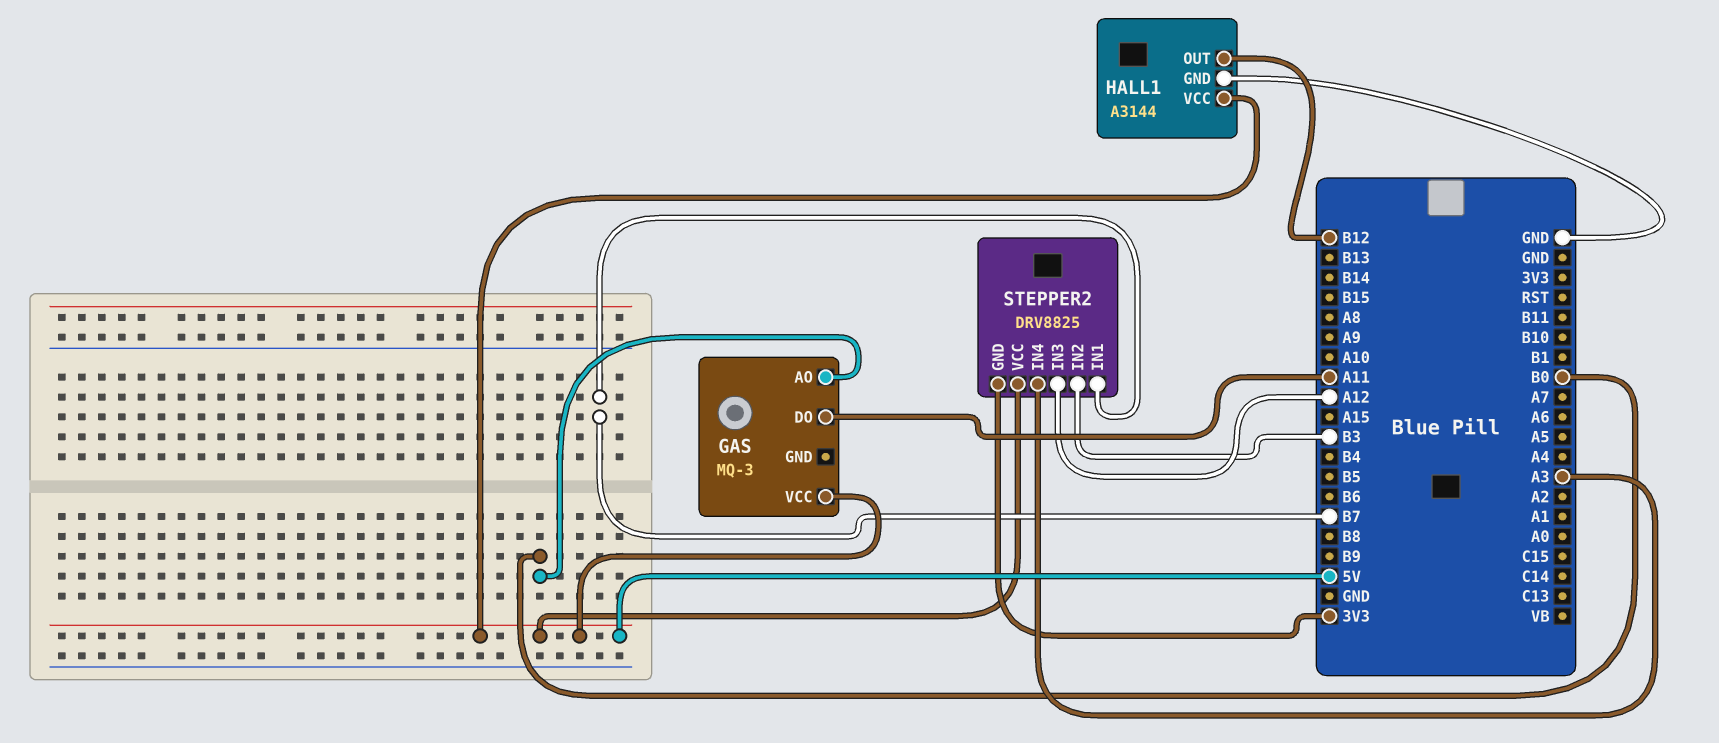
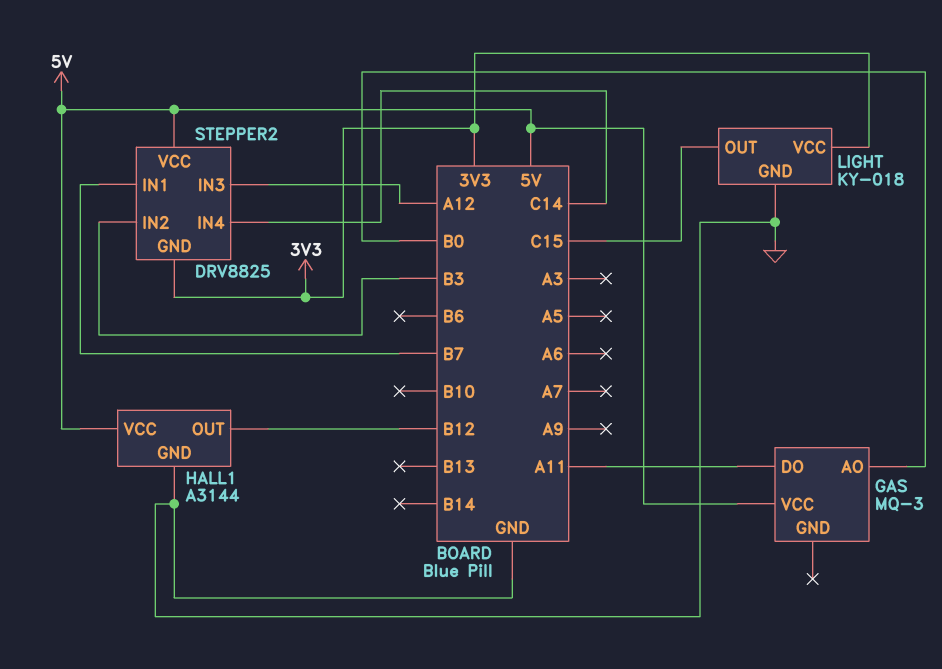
LIGHT: none -> KY-018
LIGHT pin GND: none -> GND
LIGHT pin OUT: none -> C15
LIGHT pin VCC: none -> 3V3
STEPPER2 pin IN4: A3 -> C14

